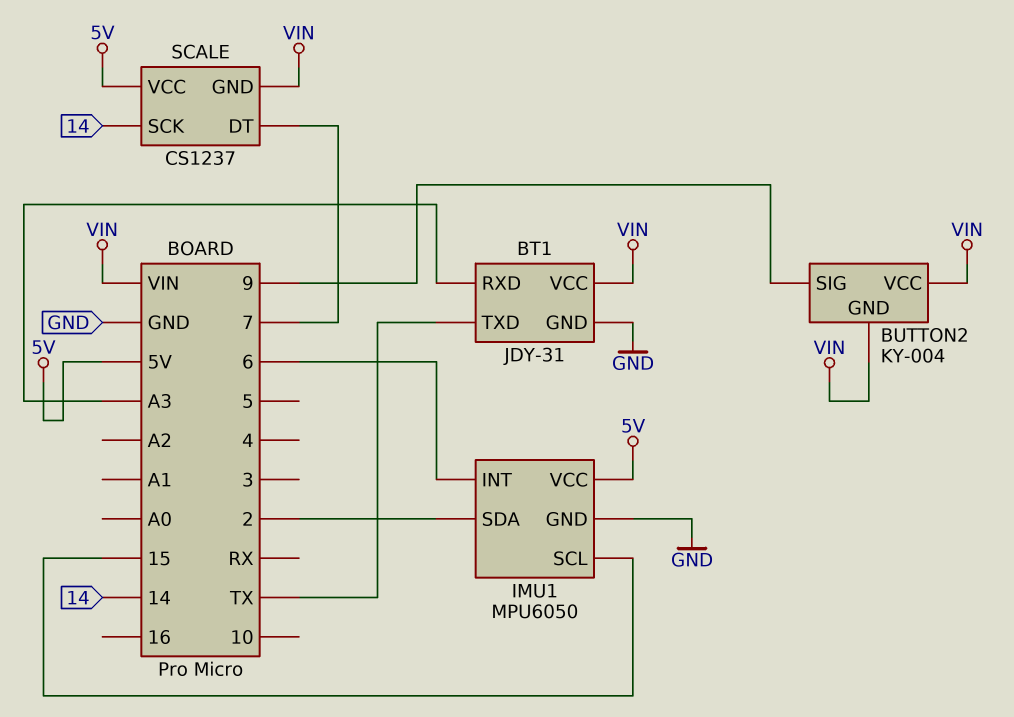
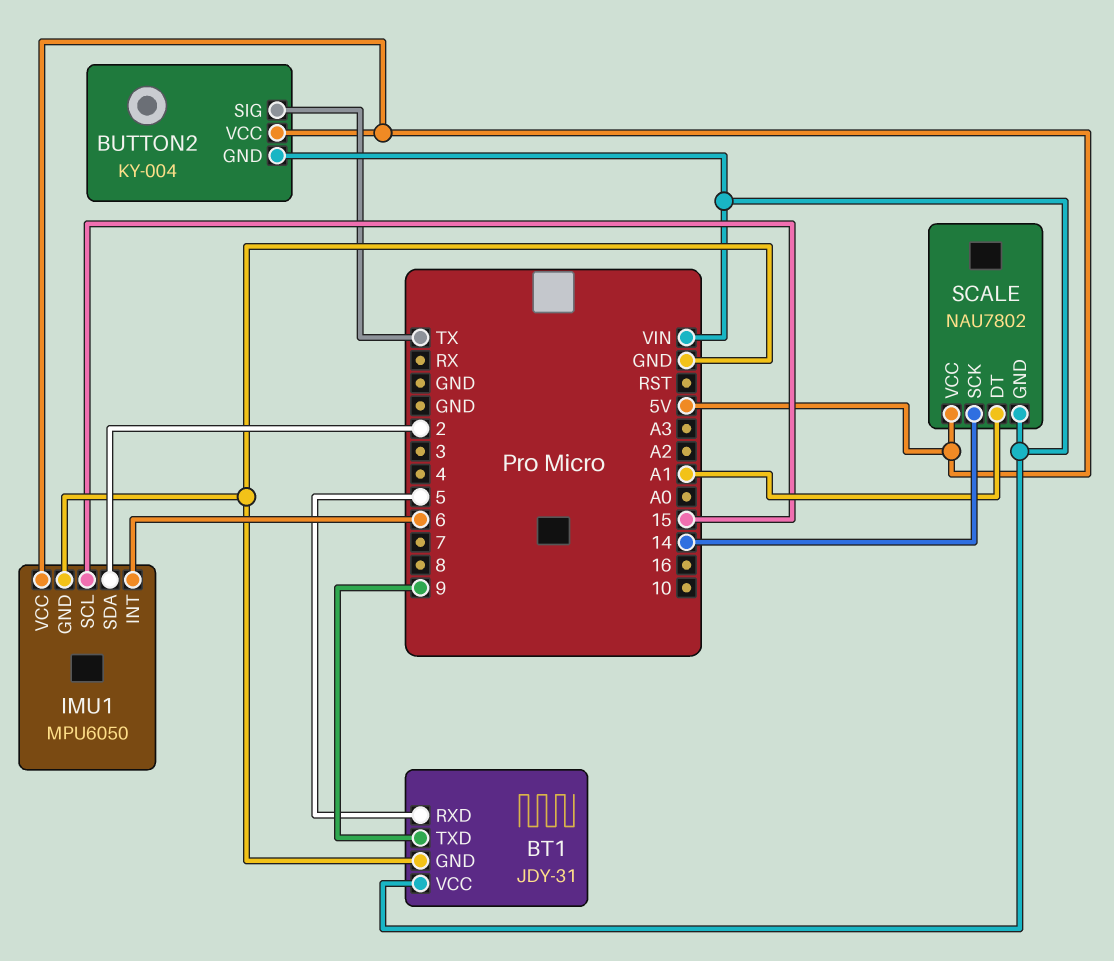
BT1 pin RXD: A3 -> 5
BT1 pin TXD: TX -> 9
BUTTON2 pin SIG: 9 -> TX
BUTTON2 pin VCC: VIN -> 5V
SCALE: CS1237 -> NAU7802
SCALE pin DT: 7 -> A1

